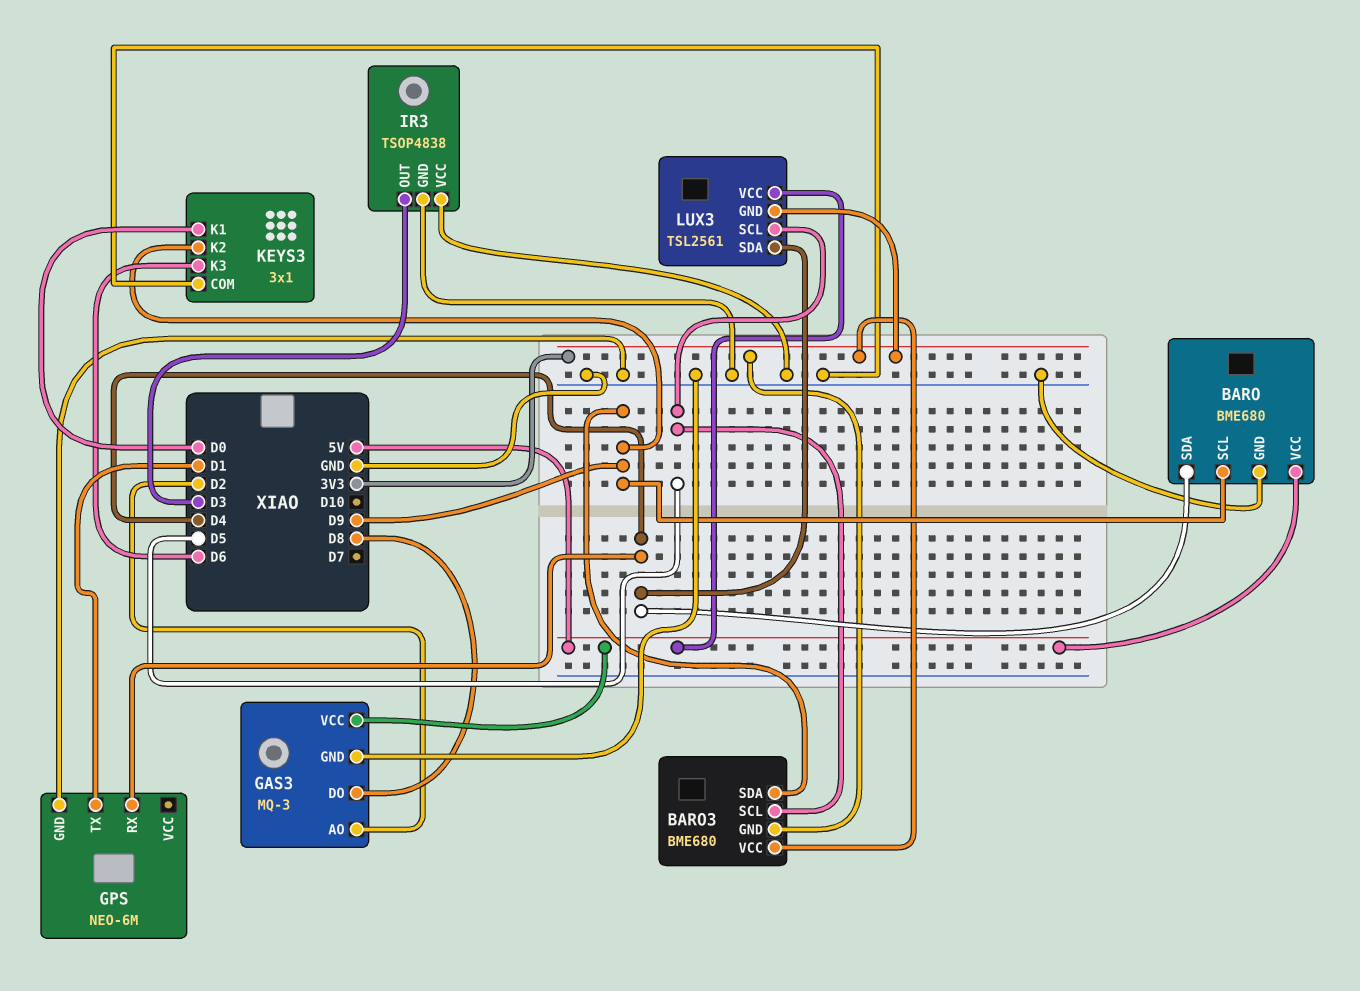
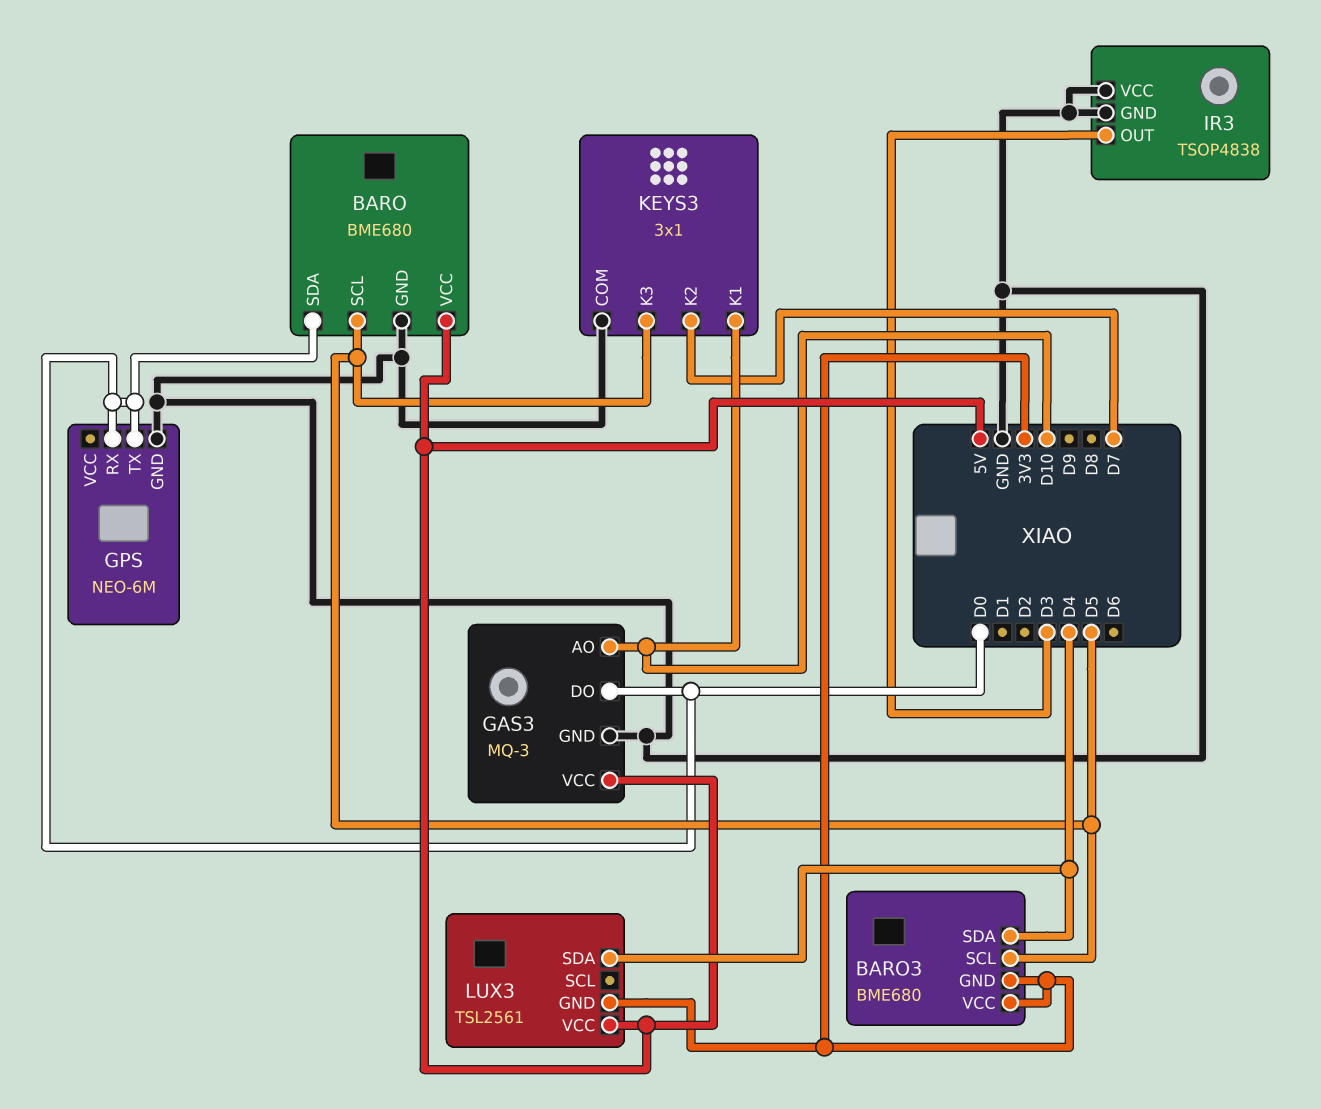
BARO pin SCL: D9 -> D5
BARO pin SDA: D4 -> D0
BARO3 pin SDA: D9 -> D4
GAS3 pin AO: D2 -> D10
GAS3 pin DO: D8 -> D0
GPS pin RX: D4 -> D0
GPS pin TX: D1 -> D0
KEYS3 pin K1: D0 -> D10
KEYS3 pin K2: D9 -> D7
KEYS3 pin K3: D6 -> D5
LUX3 pin SCL: D5 -> none

